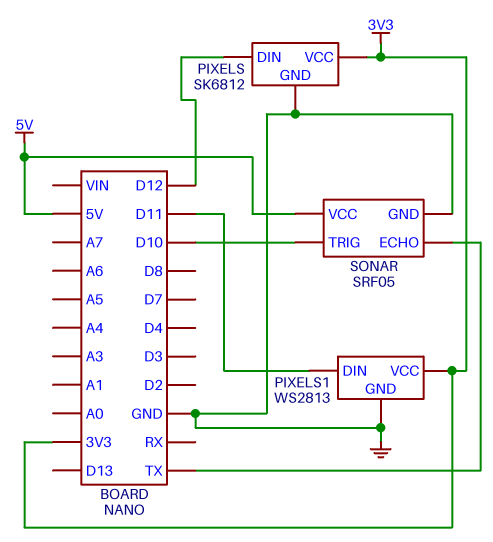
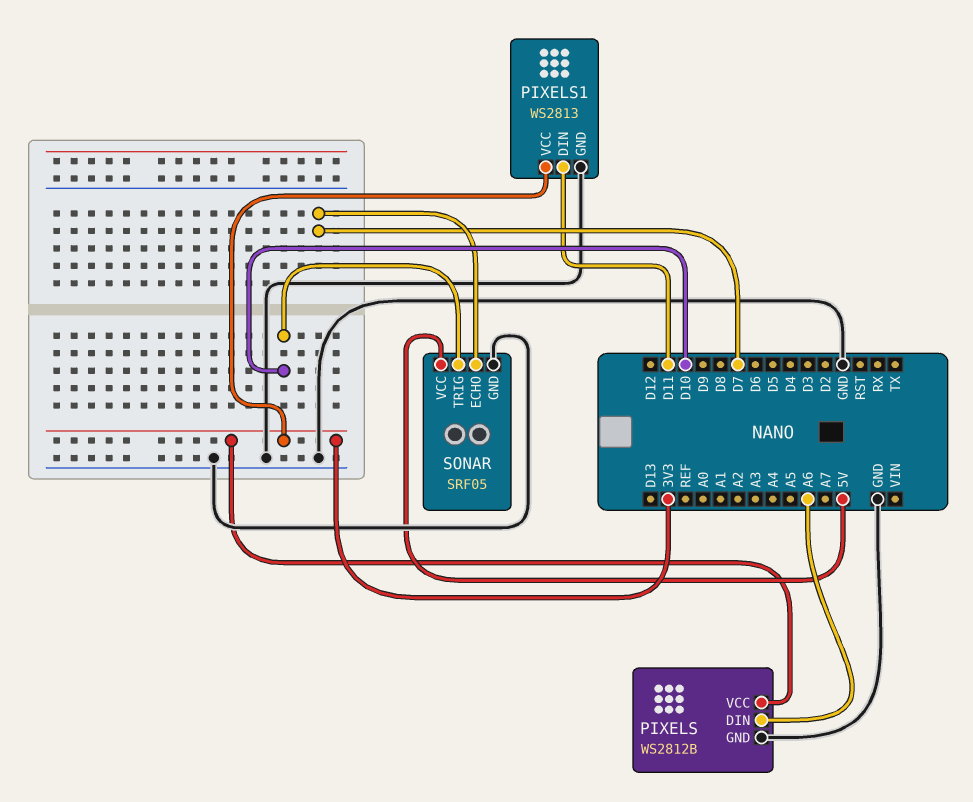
PIXELS: SK6812 -> WS2812B
PIXELS pin DIN: D12 -> A6
SONAR pin ECHO: TX -> D7

